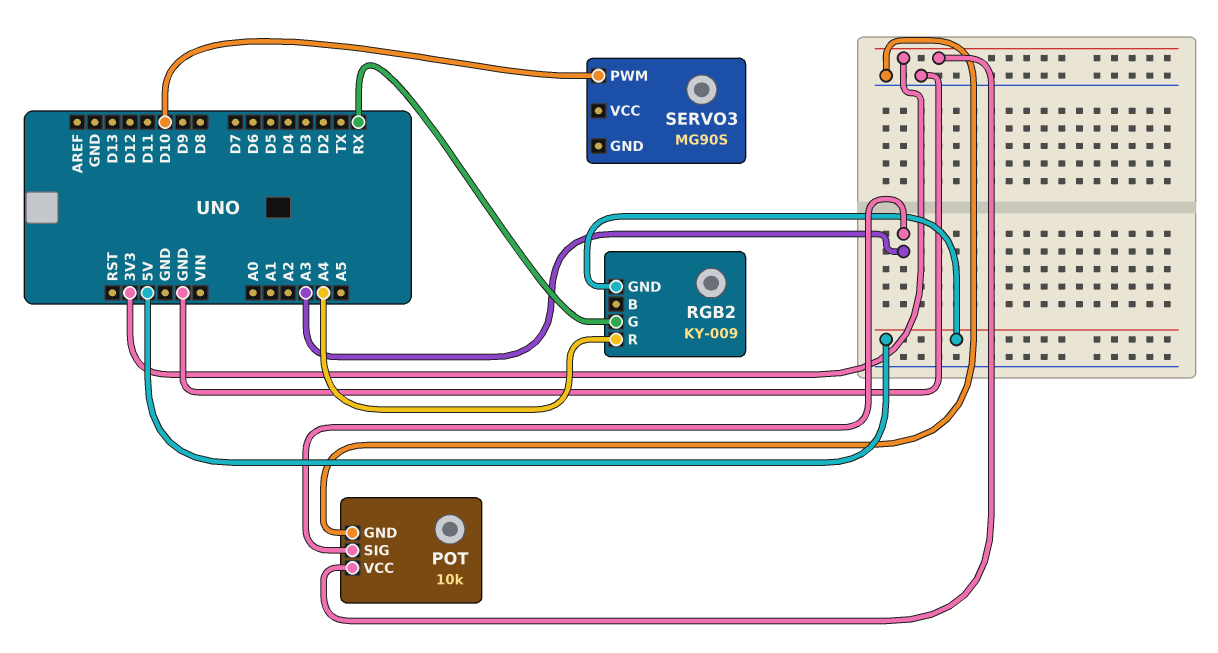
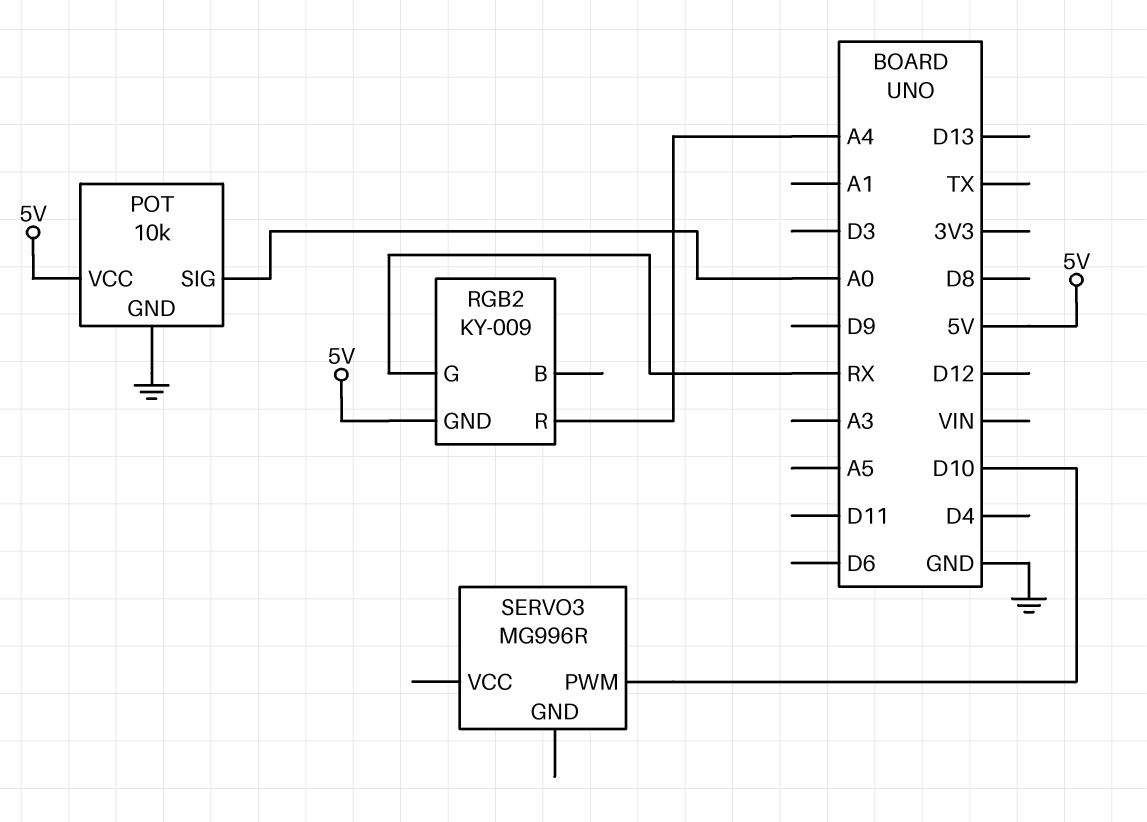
POT pin SIG: A3 -> A0
POT pin VCC: 3V3 -> 5V
SERVO3: MG90S -> MG996R

